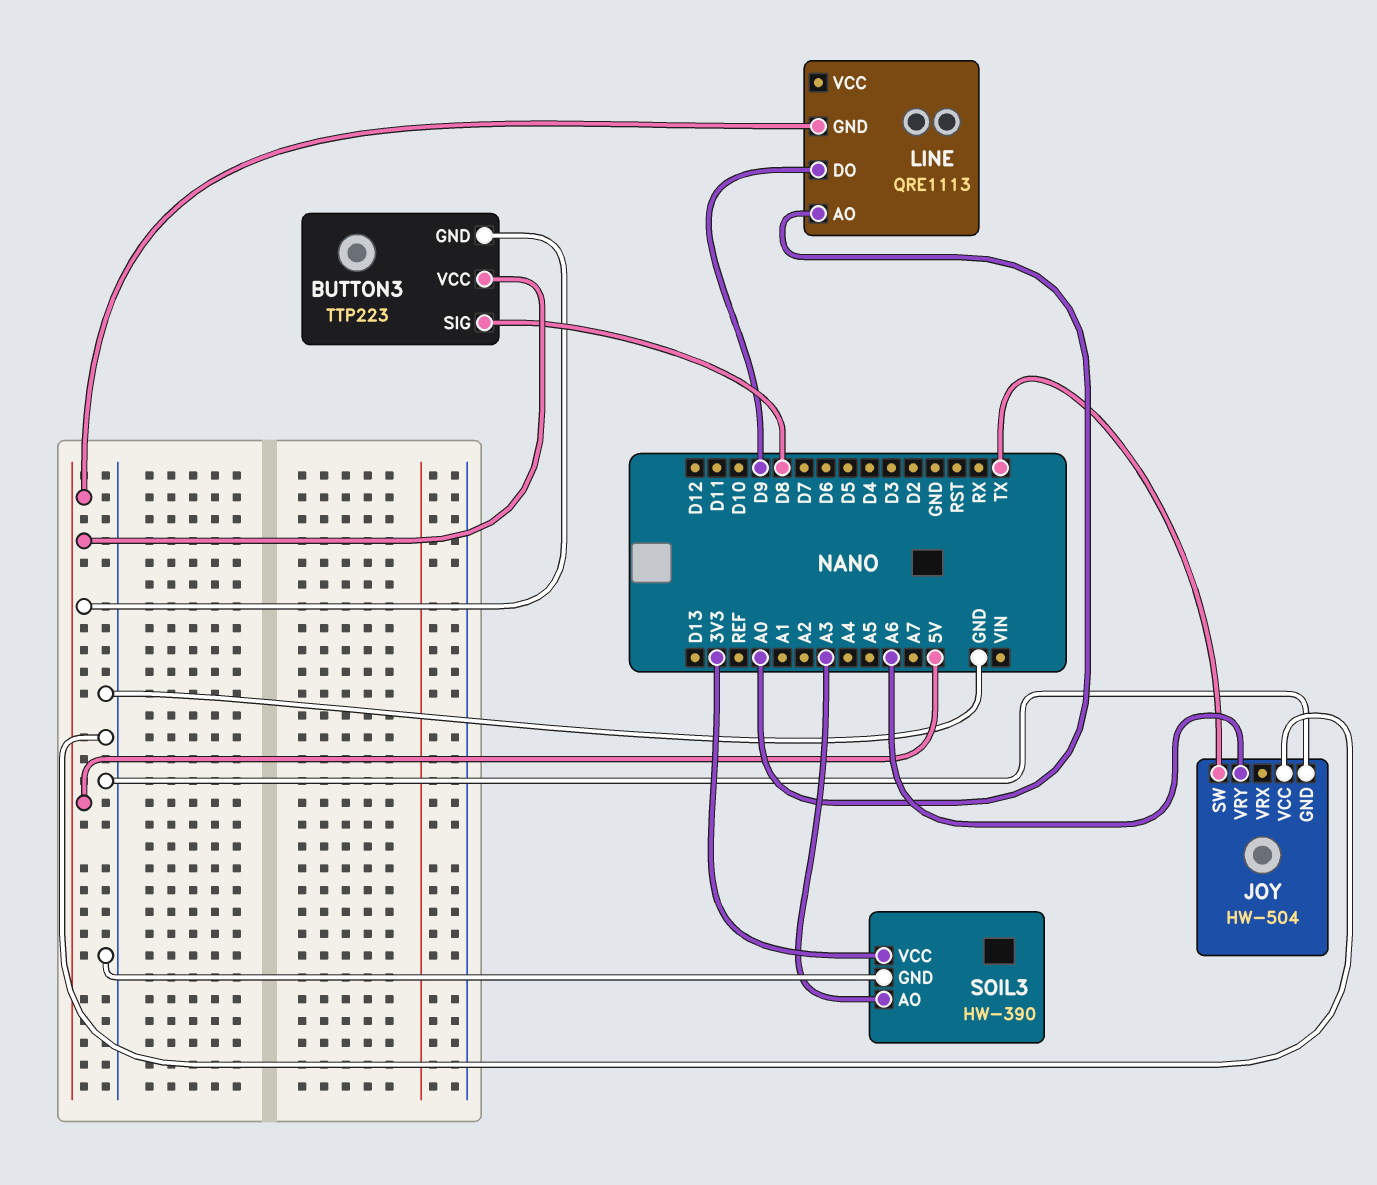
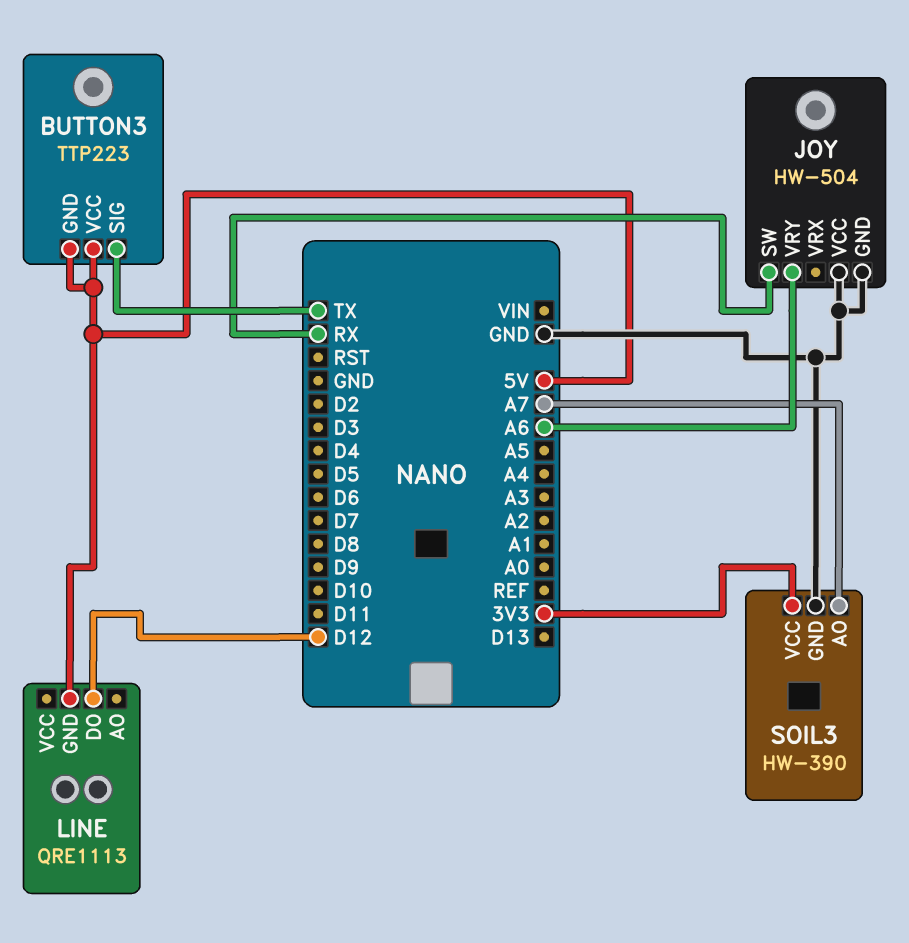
BUTTON3 pin SIG: D8 -> TX
JOY pin SW: TX -> RX
LINE pin AO: A0 -> none
LINE pin DO: D9 -> D12
SOIL3 pin AO: A3 -> A7

